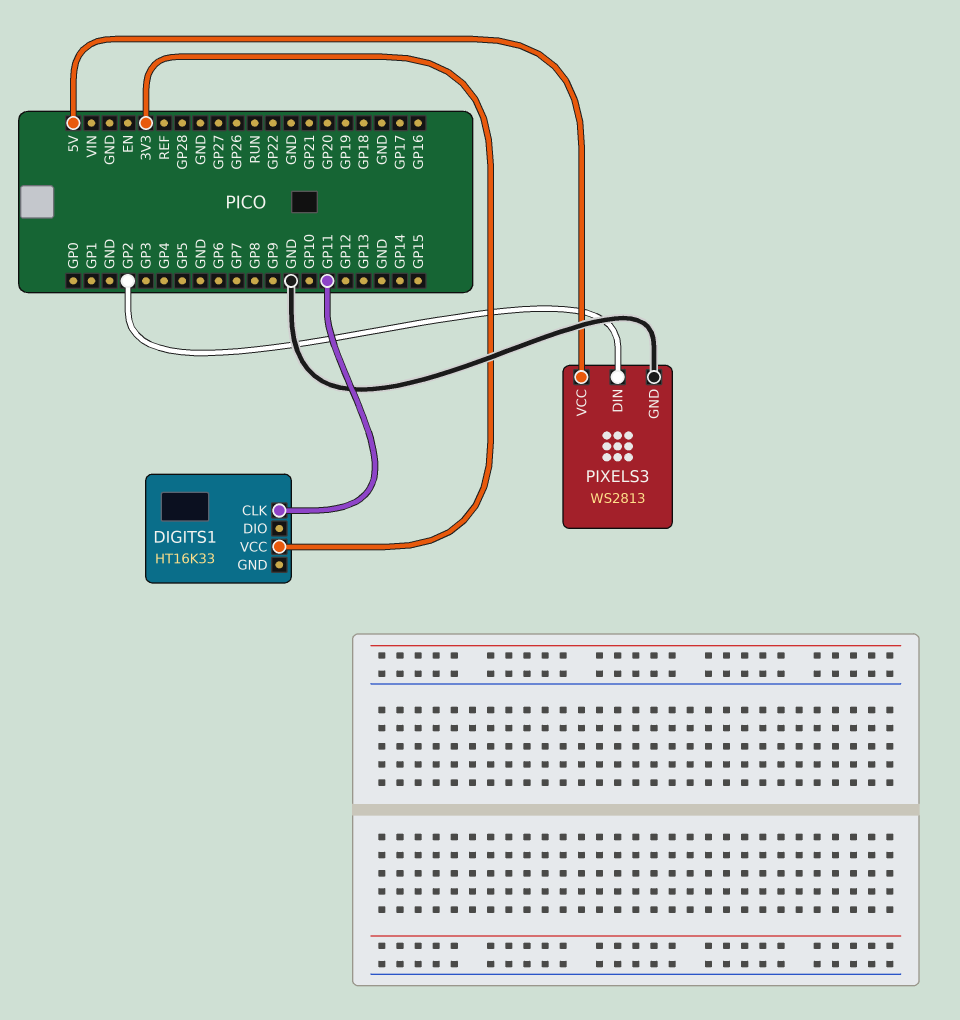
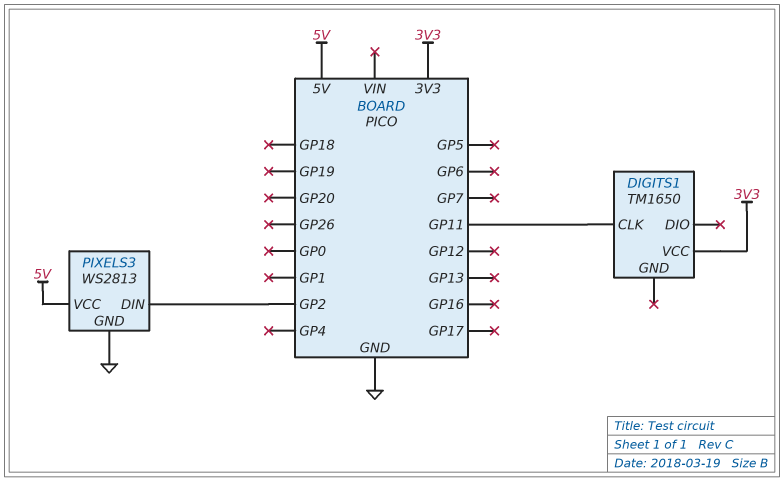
DIGITS1: HT16K33 -> TM1650

